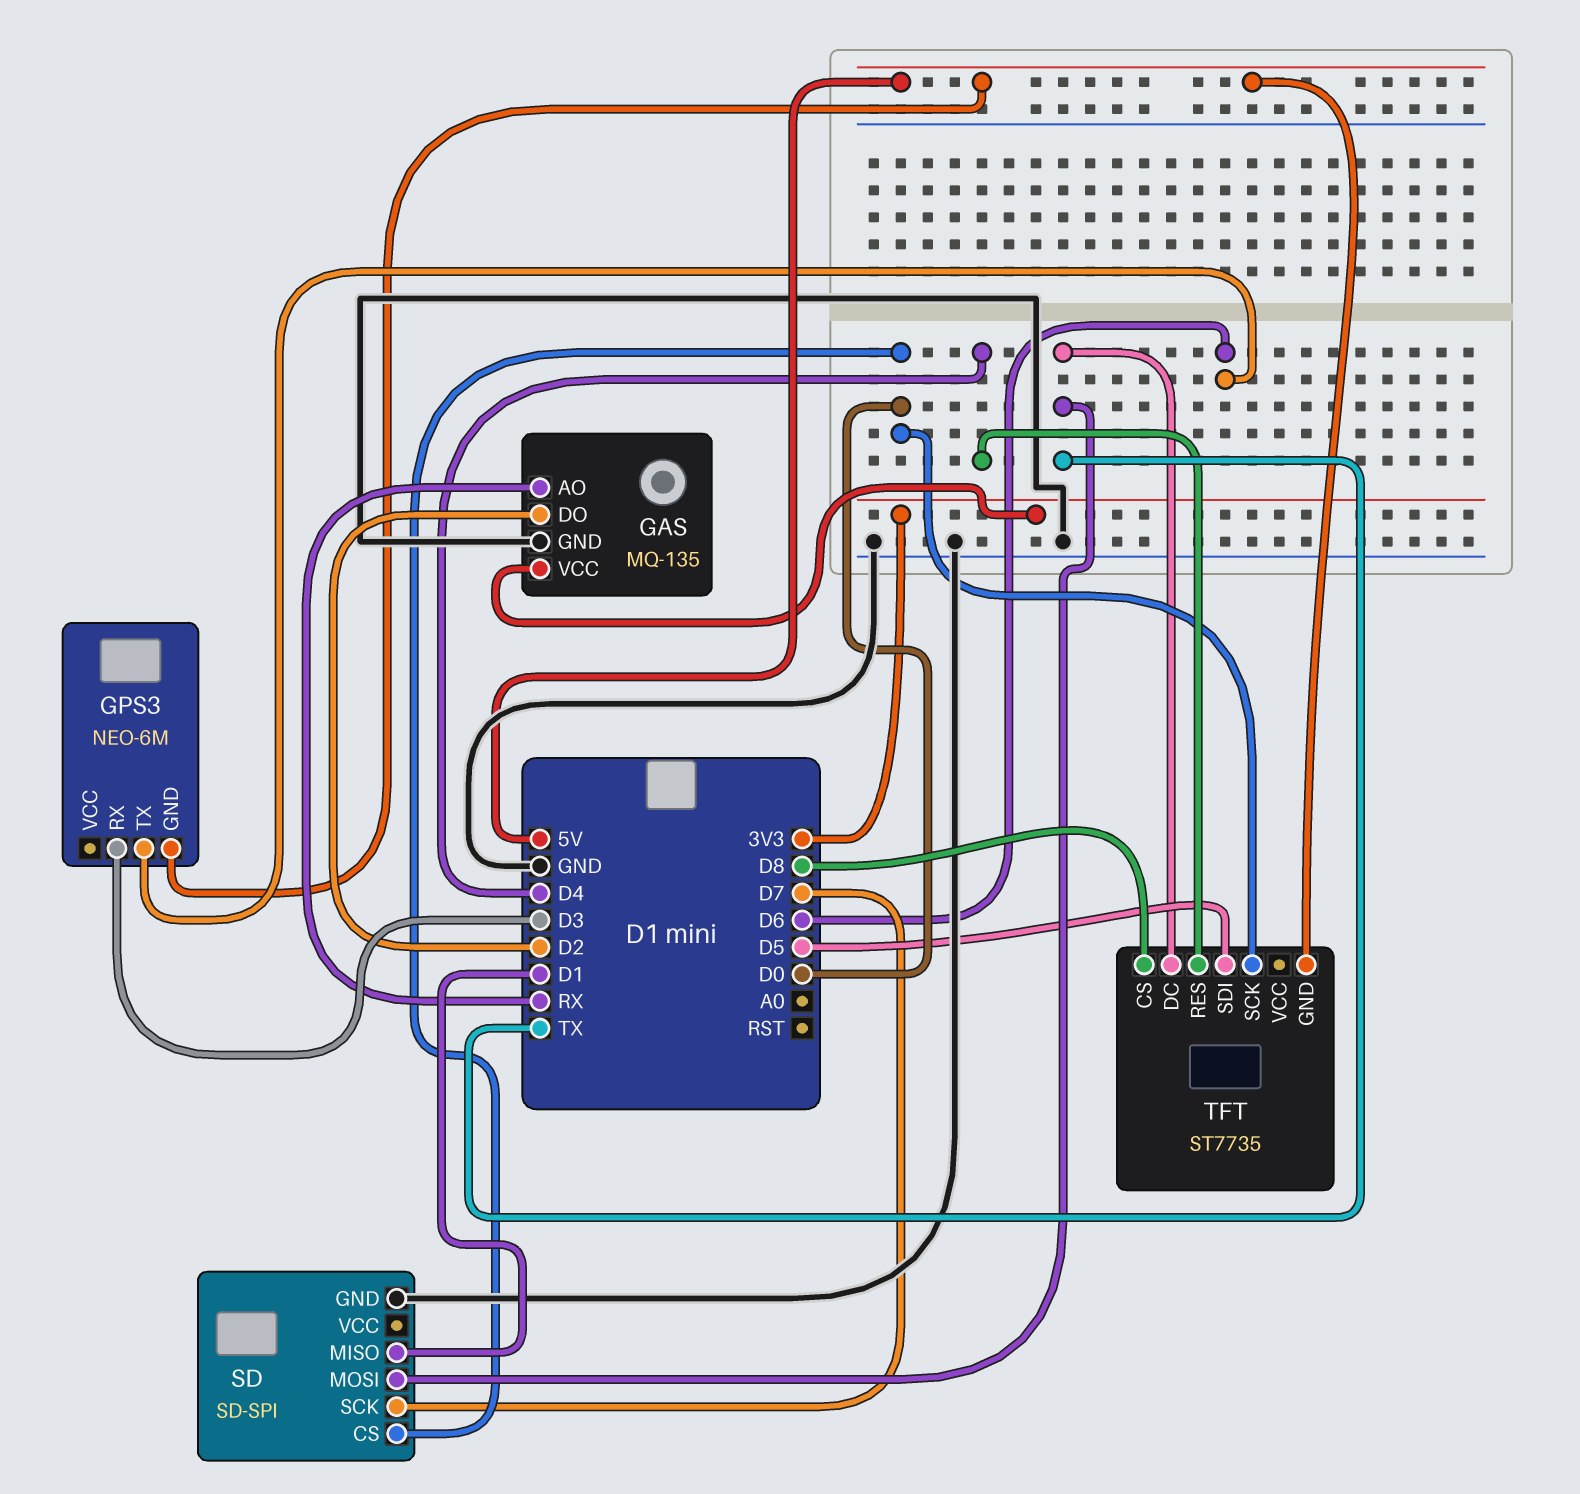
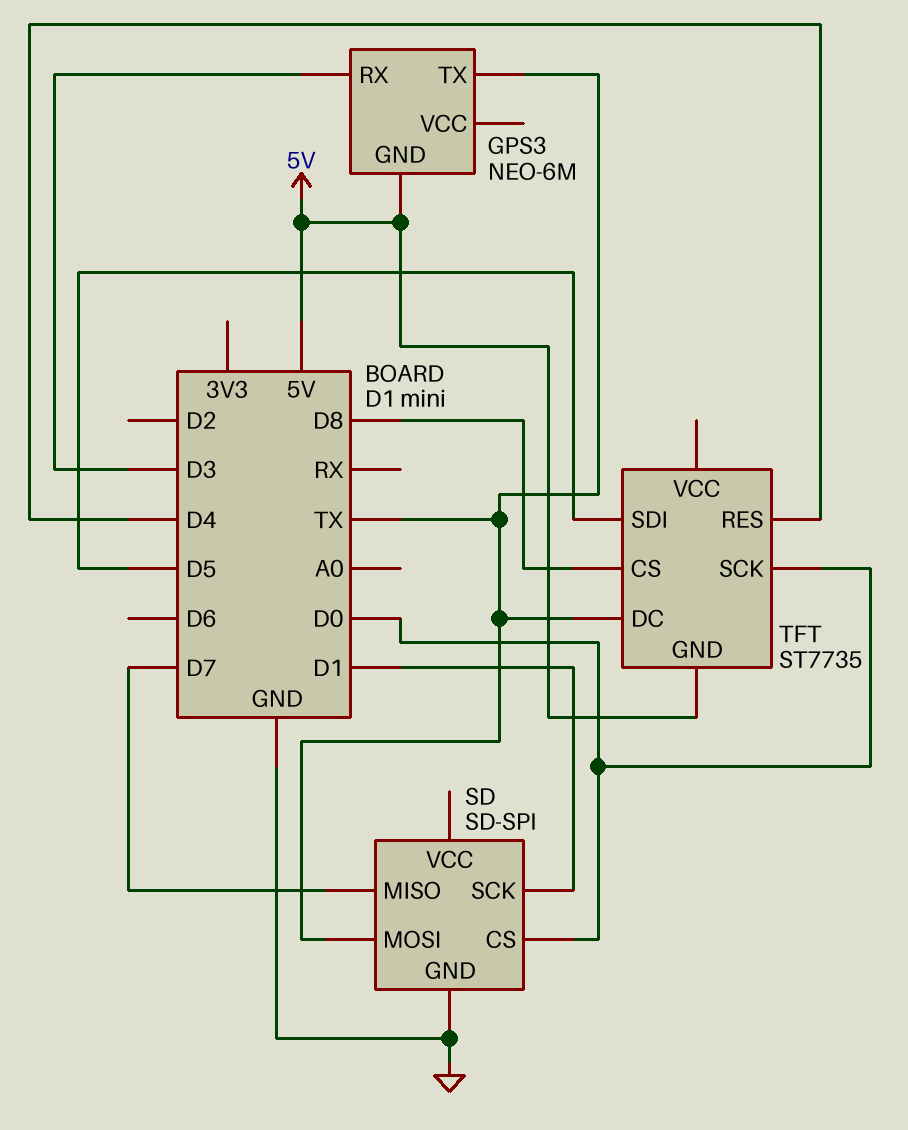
GAS: MQ-135 -> none
GAS pin AO: RX -> none
GAS pin DO: D2 -> none
GAS pin GND: GND -> none
GAS pin VCC: 3V3 -> none
GPS3 pin TX: D6 -> TX
SD pin MISO: D1 -> D7
SD pin SCK: D7 -> D1

